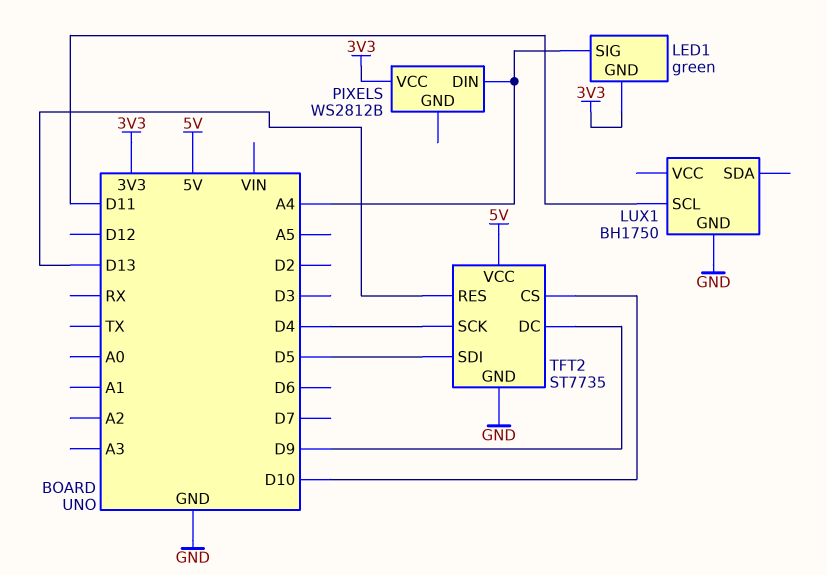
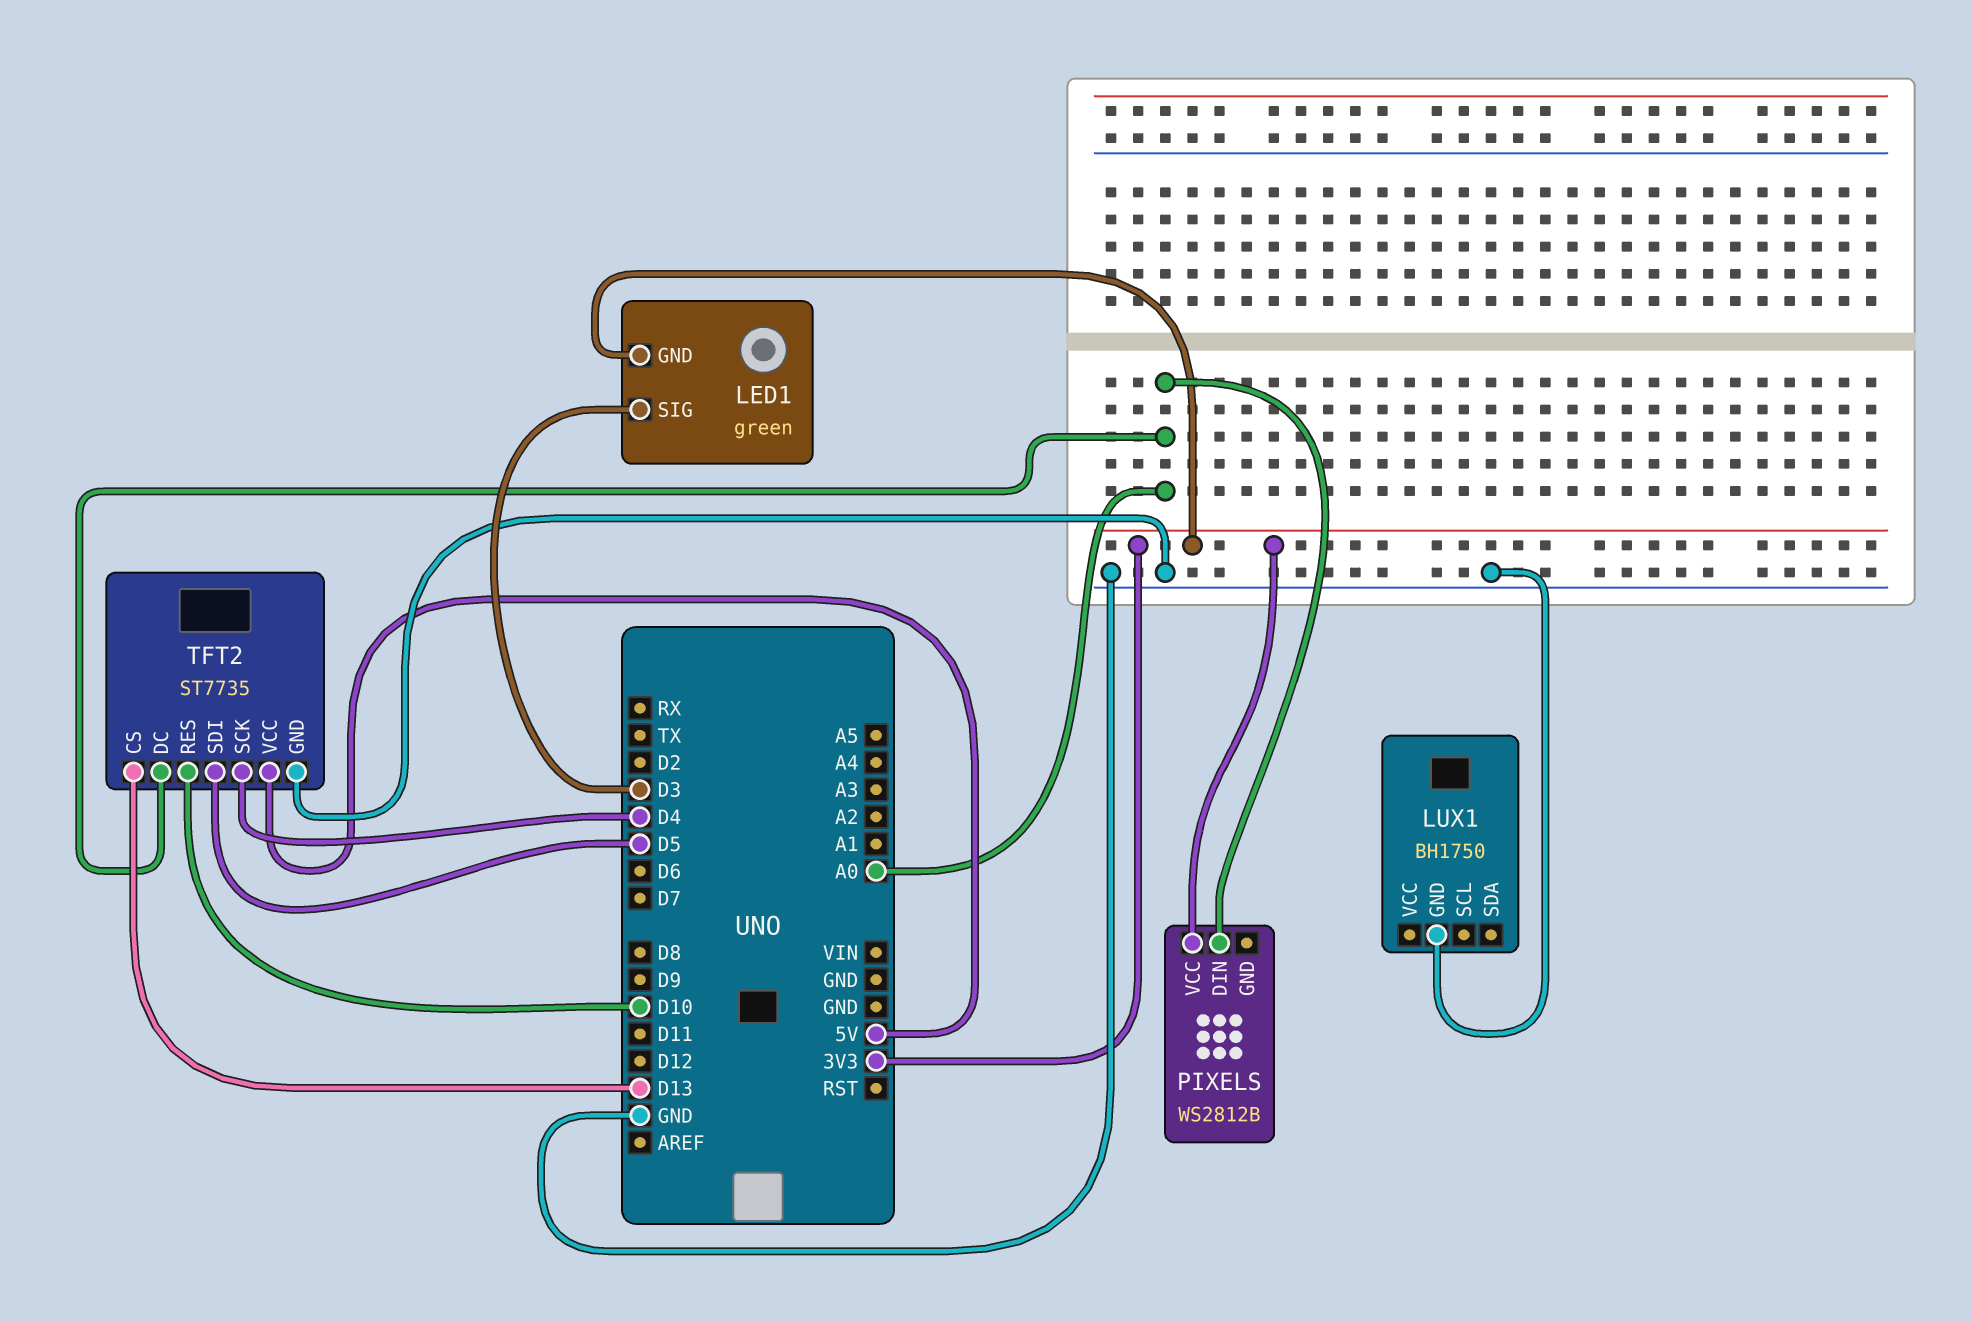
LED1 pin SIG: A4 -> D3
LUX1 pin SCL: D11 -> none
PIXELS pin DIN: A4 -> A0
TFT2 pin CS: D10 -> D13
TFT2 pin DC: D9 -> A0
TFT2 pin RES: D13 -> D10

